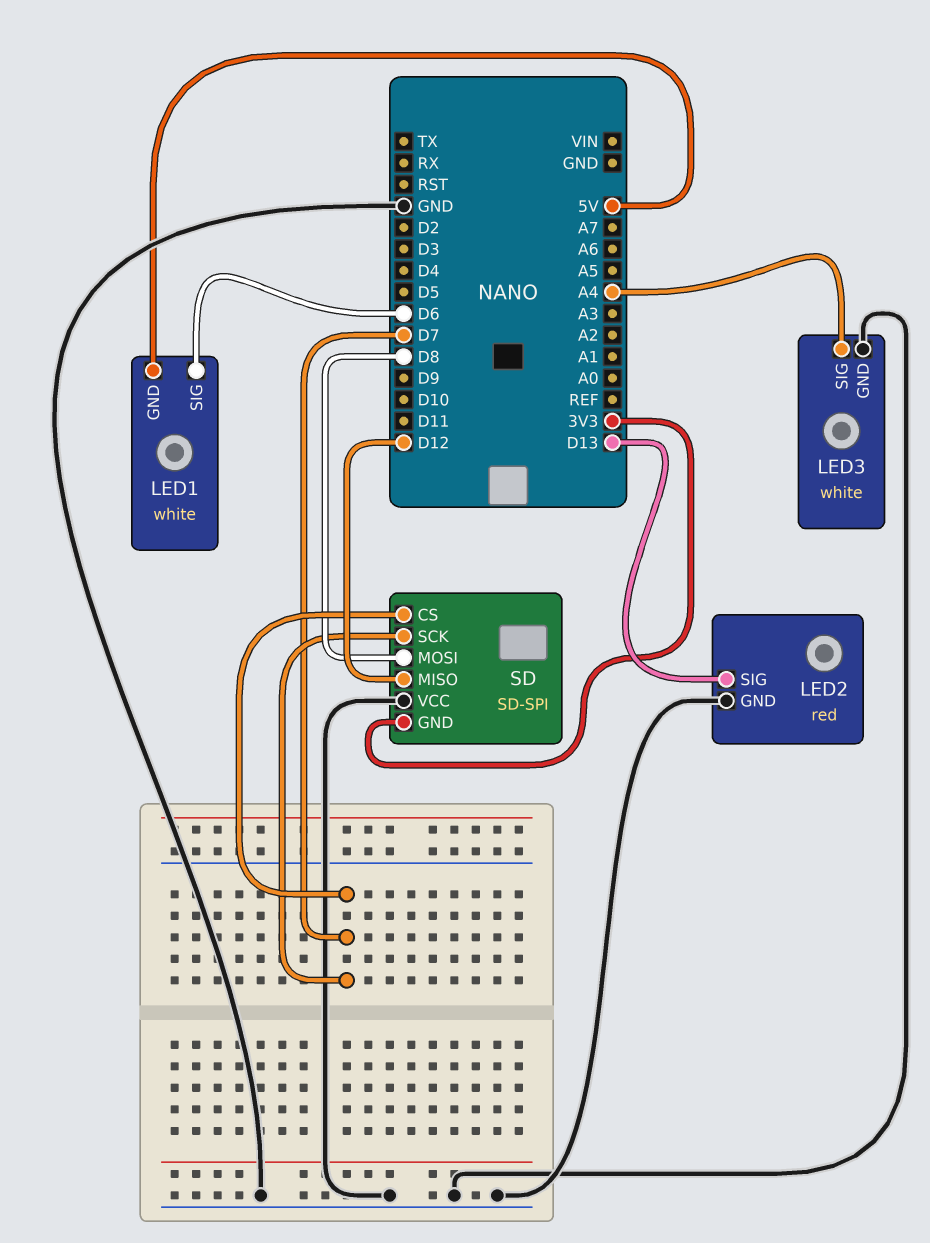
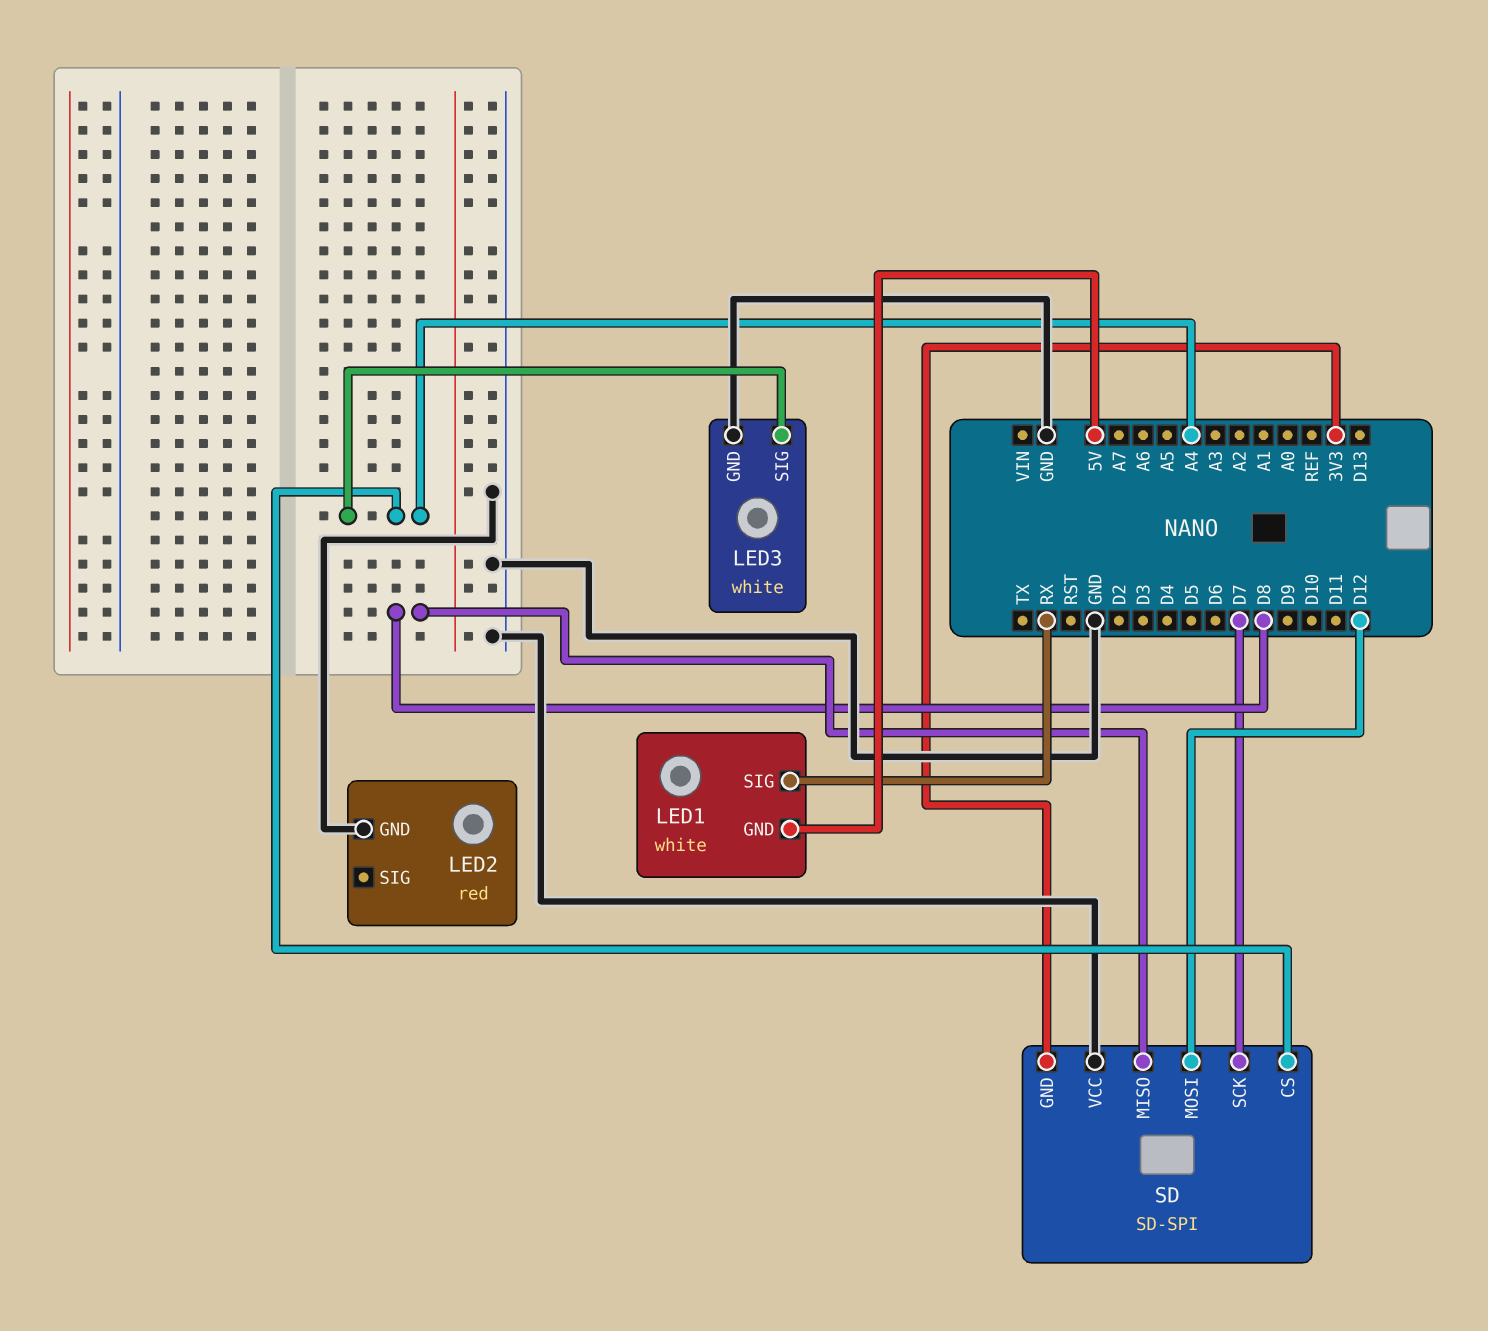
LED1 pin SIG: D6 -> RX
LED2 pin SIG: D13 -> none
SD pin CS: D7 -> A4
SD pin MISO: D12 -> D8
SD pin MOSI: D8 -> D12

